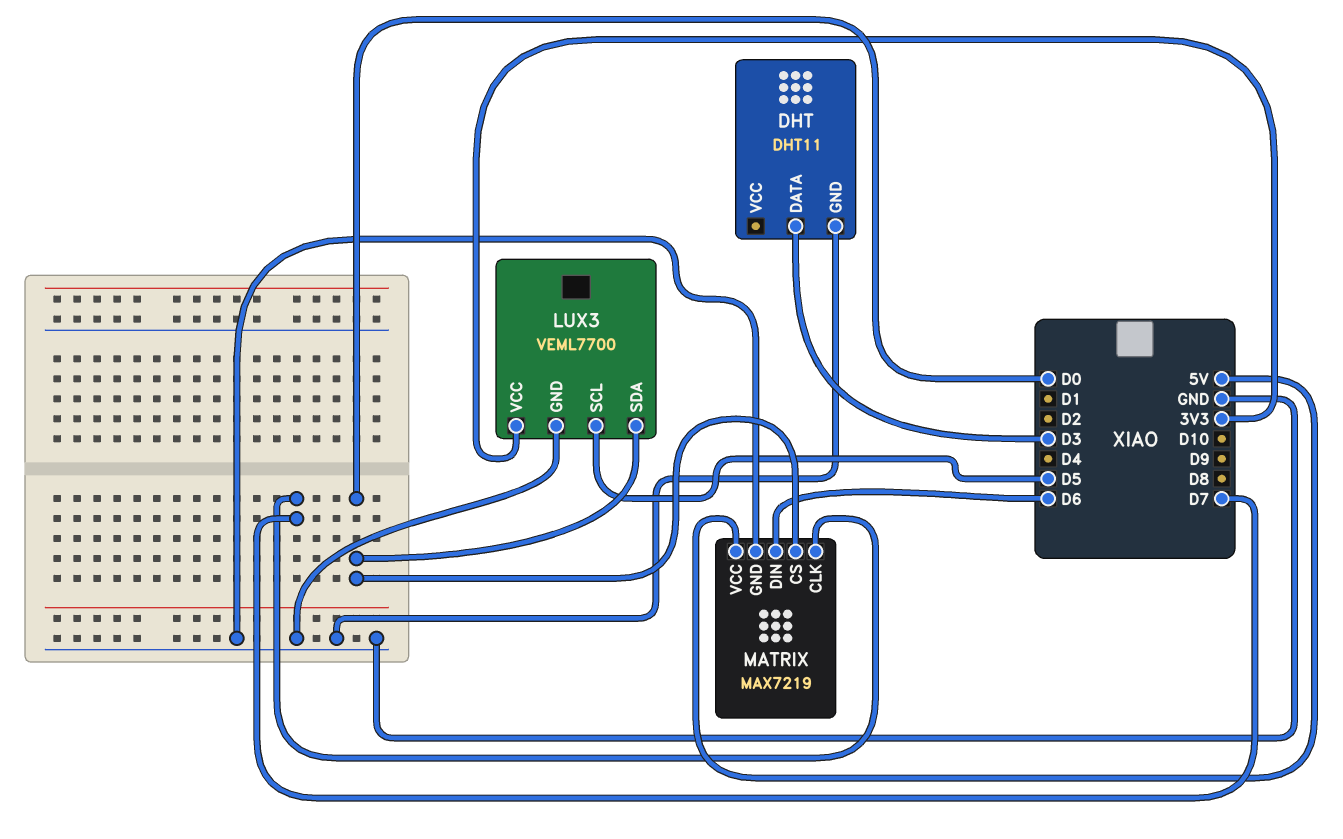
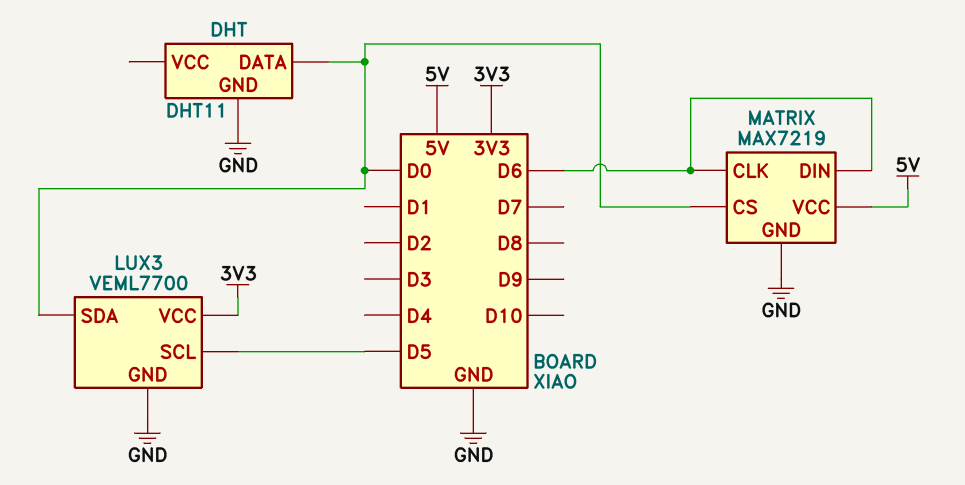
DHT pin DATA: D3 -> D0
MATRIX pin CLK: D7 -> D6

